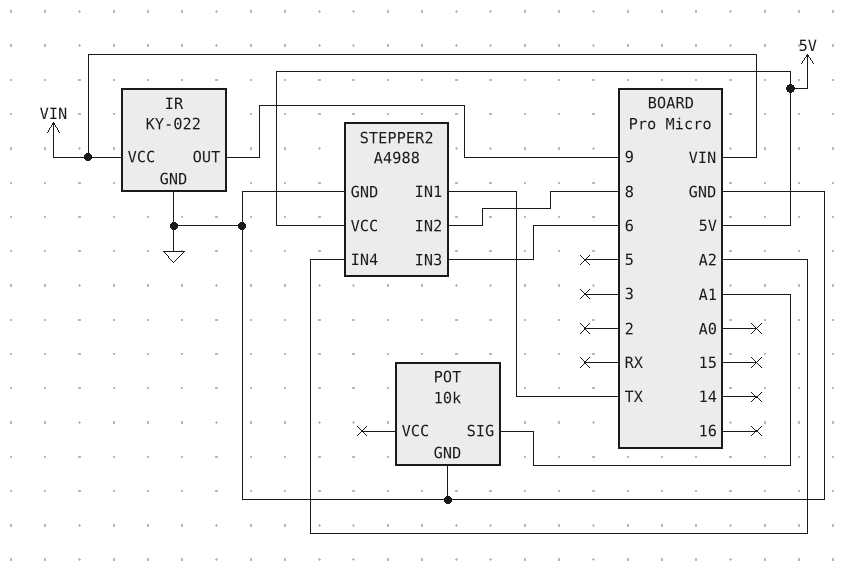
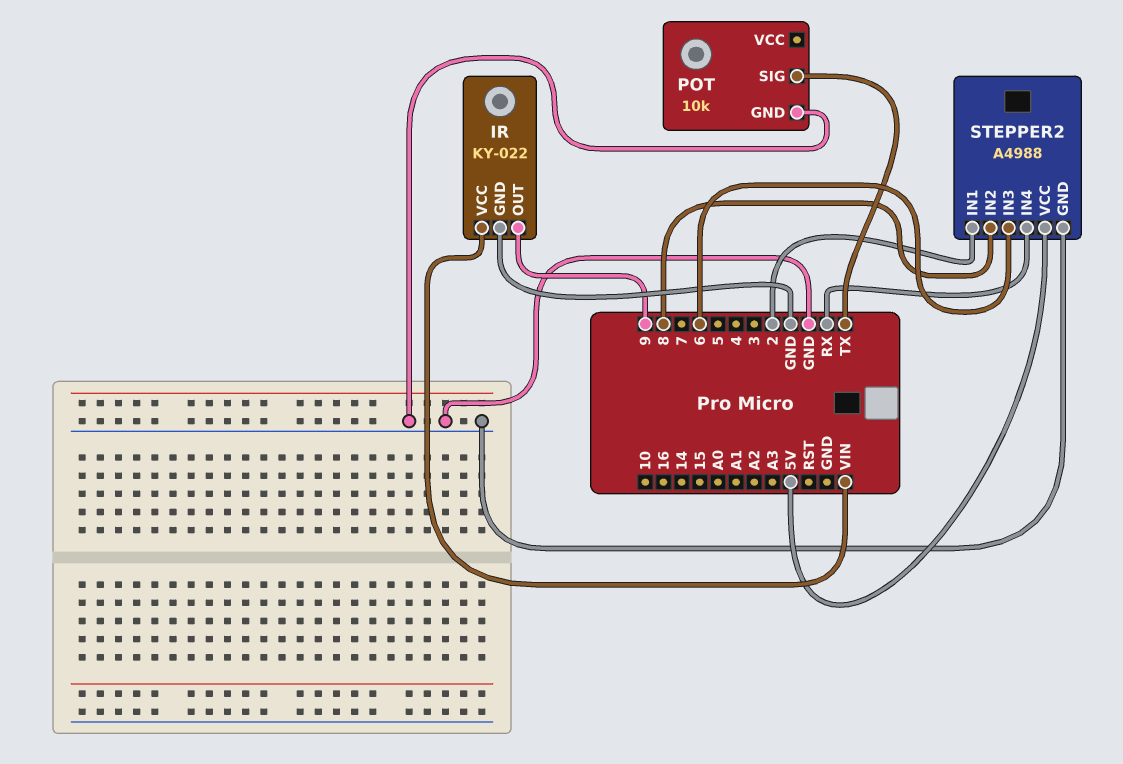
POT pin SIG: A1 -> TX
STEPPER2 pin IN1: TX -> 2
STEPPER2 pin IN4: A2 -> RX

